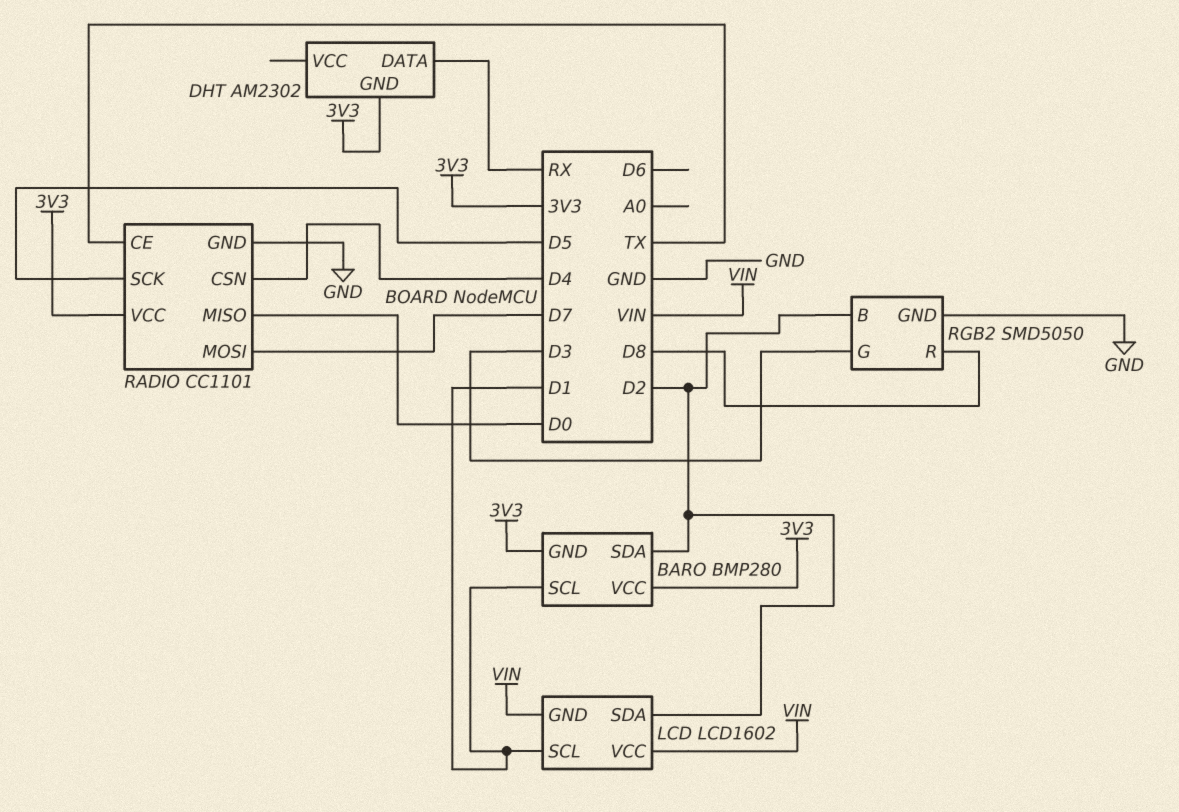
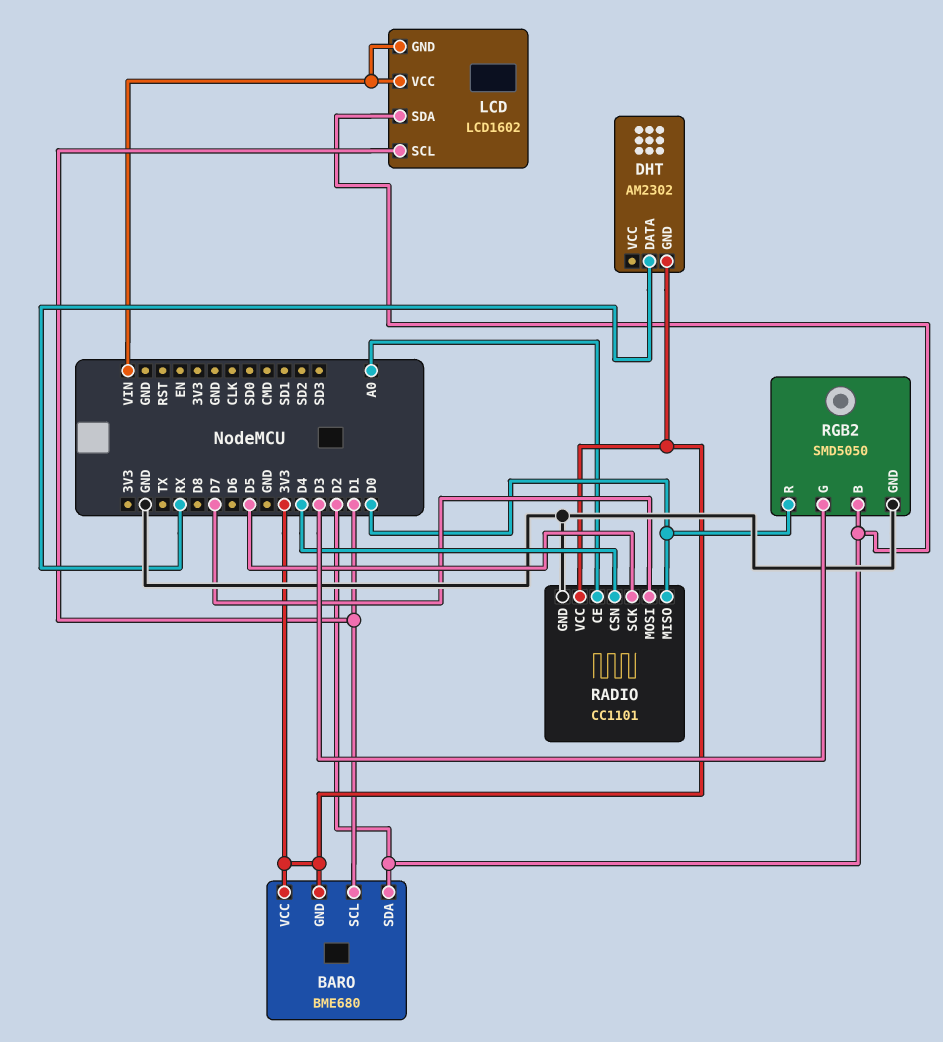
BARO: BMP280 -> BME680
RADIO pin CE: TX -> A0
RGB2 pin R: D8 -> D0

